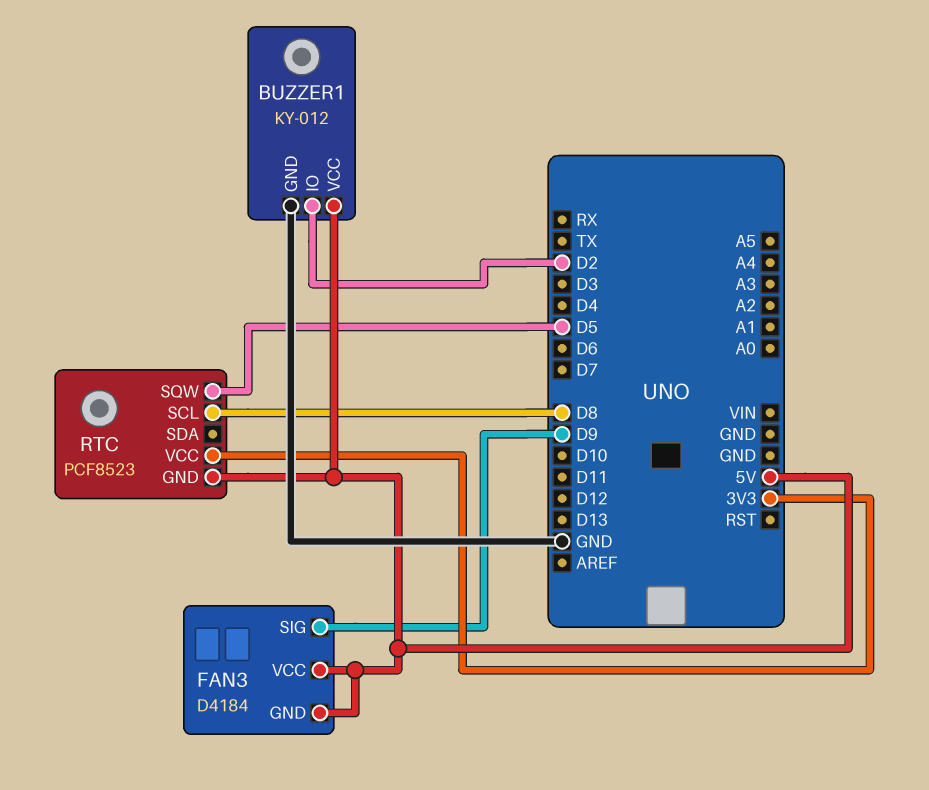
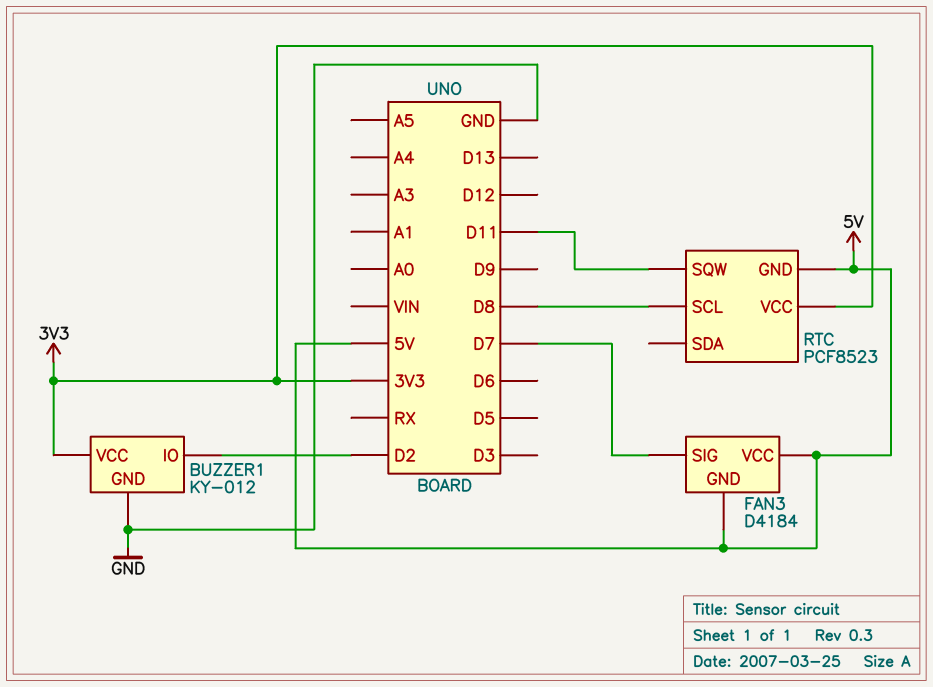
BUZZER1 pin VCC: 5V -> 3V3
FAN3 pin SIG: D9 -> D7
RTC pin SQW: D5 -> D11

